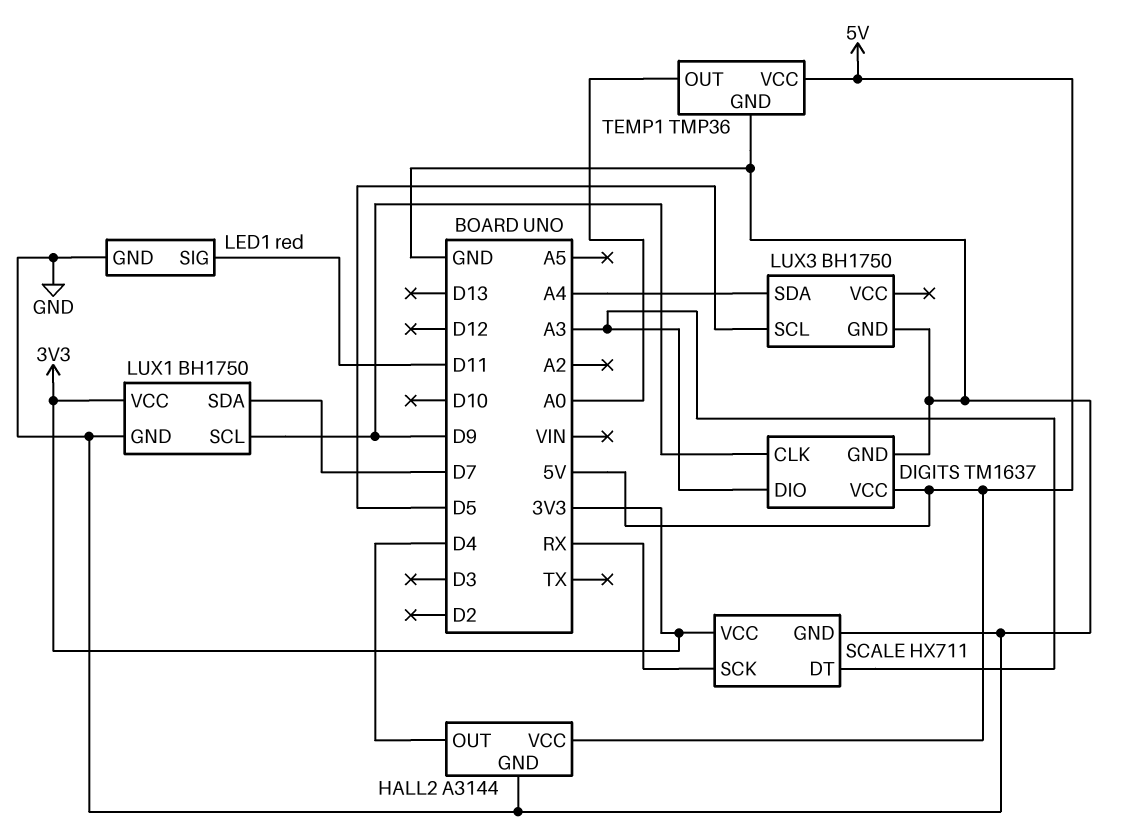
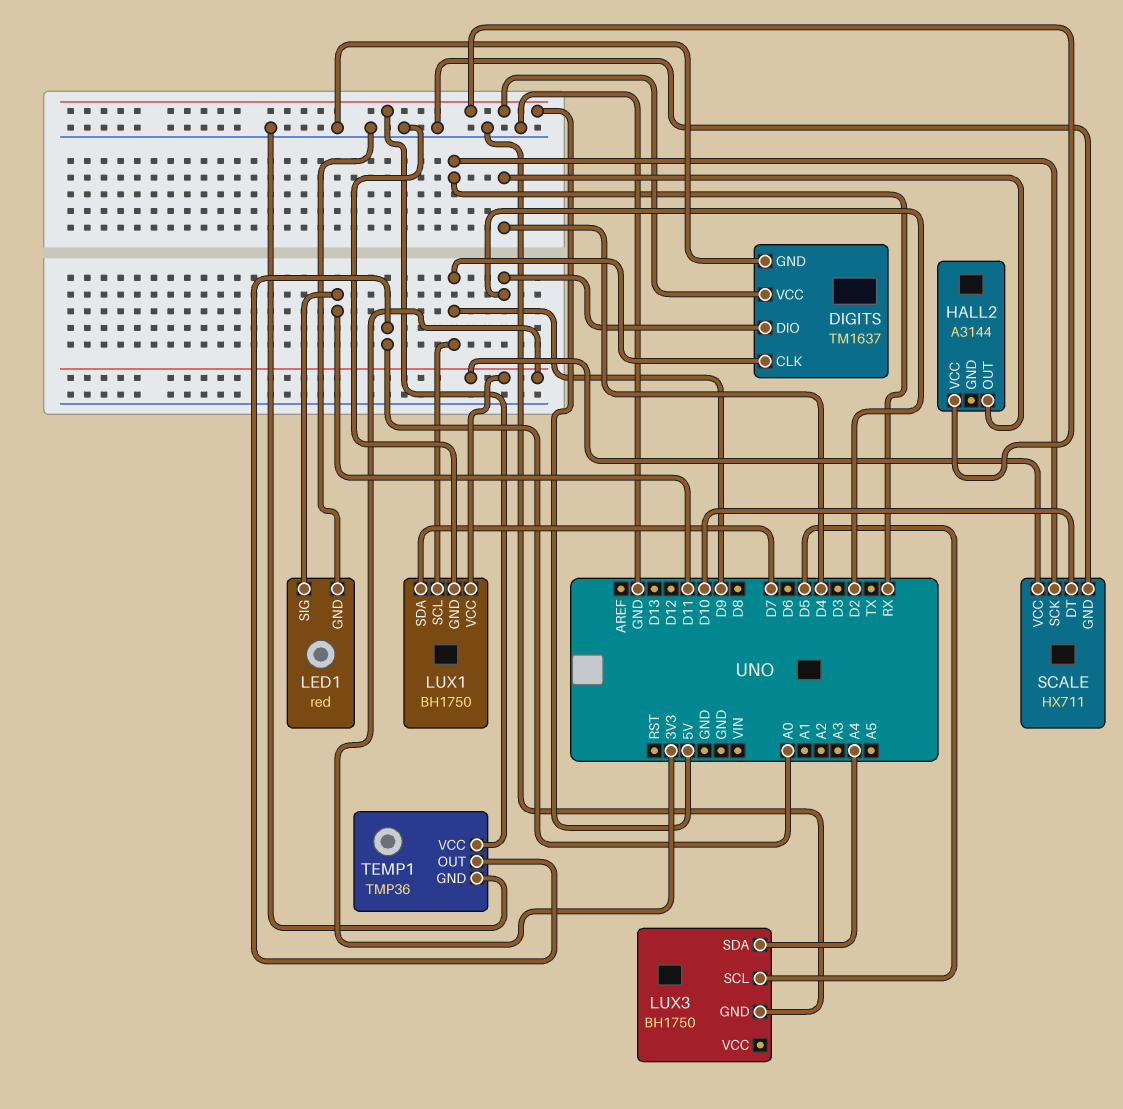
DIGITS pin DIO: A3 -> D2
HALL2 pin GND: GND -> none
SCALE pin DT: A3 -> D10

